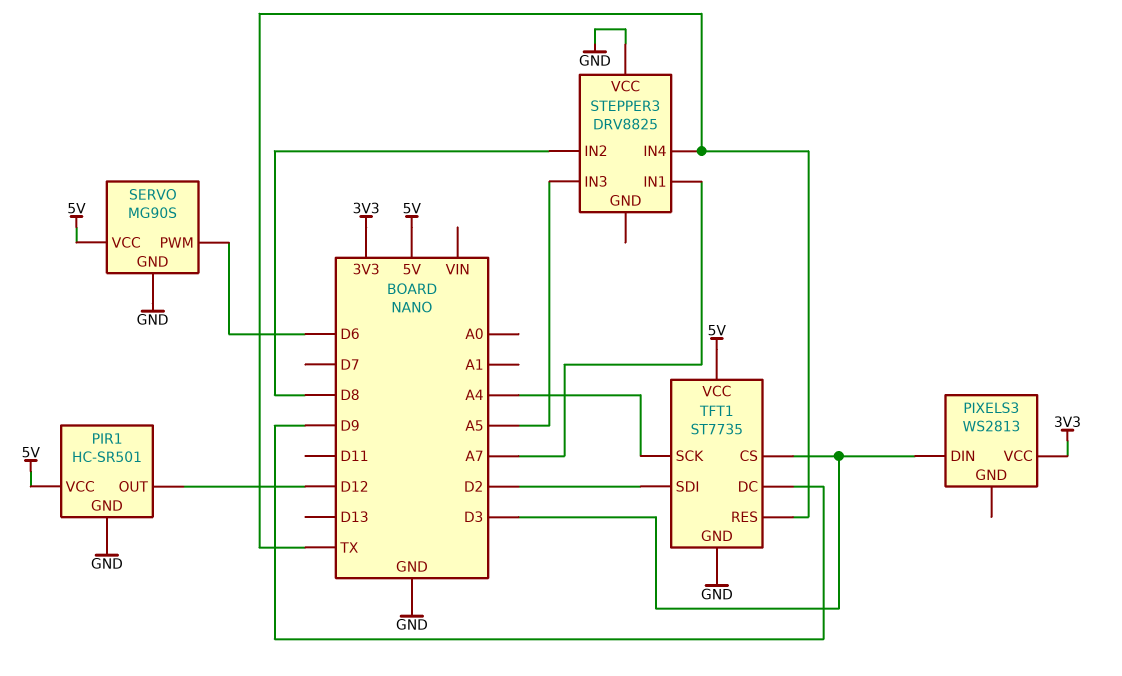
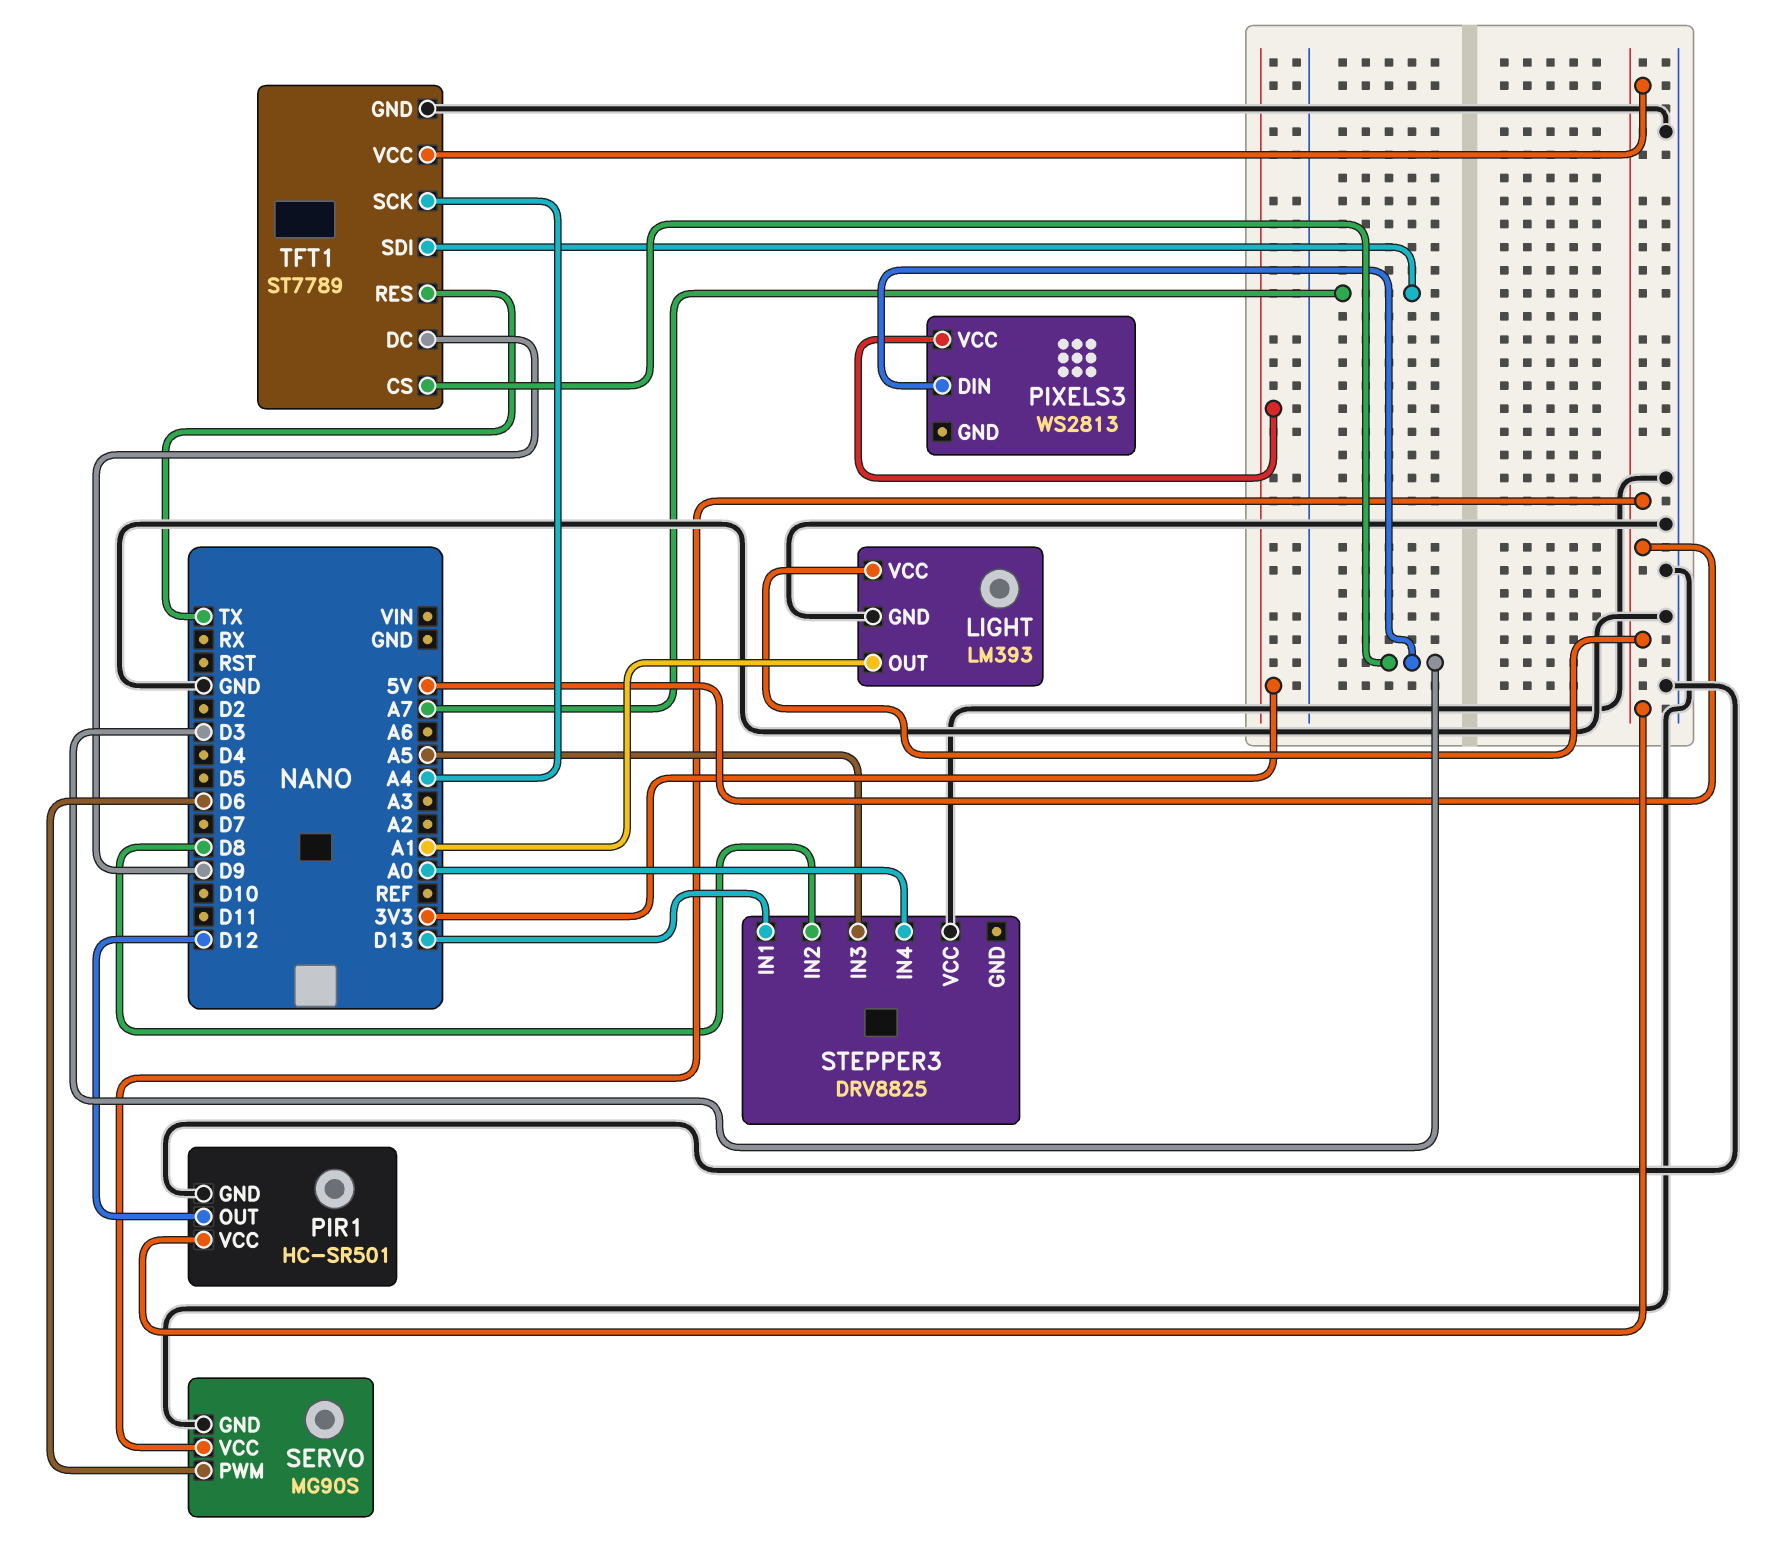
LIGHT: none -> LM393
LIGHT pin GND: none -> GND
LIGHT pin OUT: none -> A1
LIGHT pin VCC: none -> 5V
STEPPER3 pin IN1: A7 -> D13
STEPPER3 pin IN4: TX -> A0
TFT1: ST7735 -> ST7789
TFT1 pin SDI: D2 -> A7

